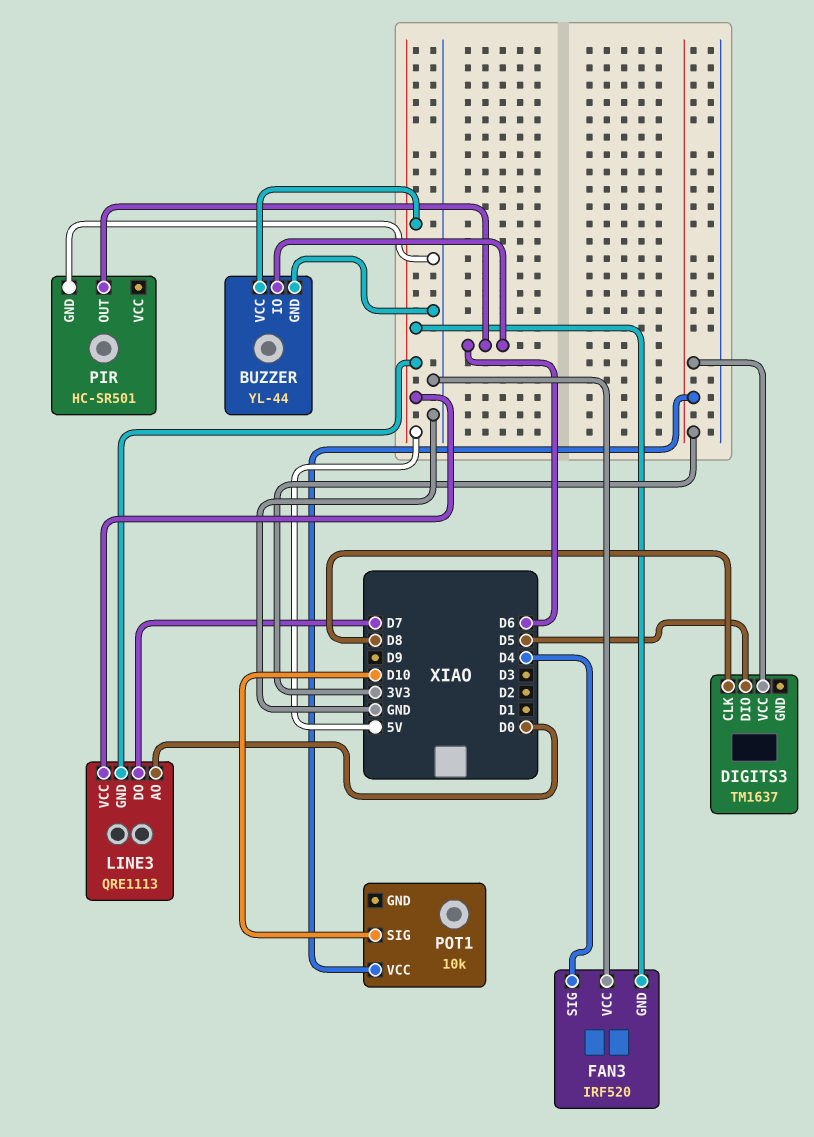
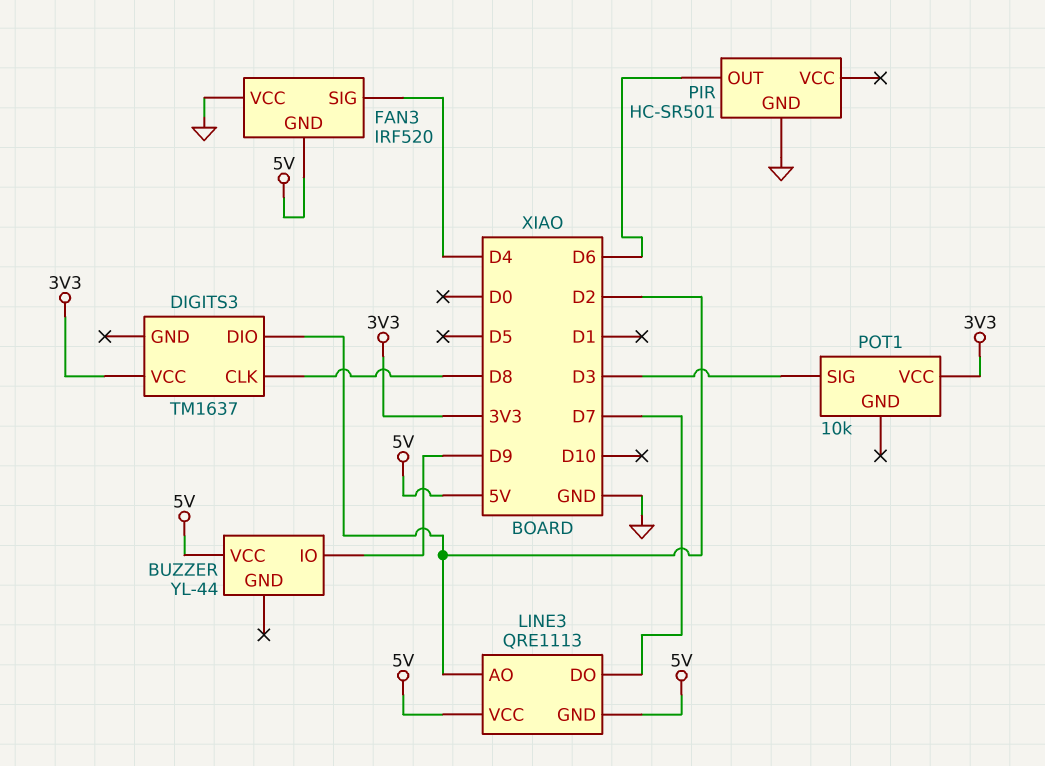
BUZZER pin GND: GND -> none
BUZZER pin IO: D6 -> D9
DIGITS3 pin DIO: D5 -> D2
LINE3 pin AO: D0 -> D2
POT1 pin SIG: D10 -> D3

